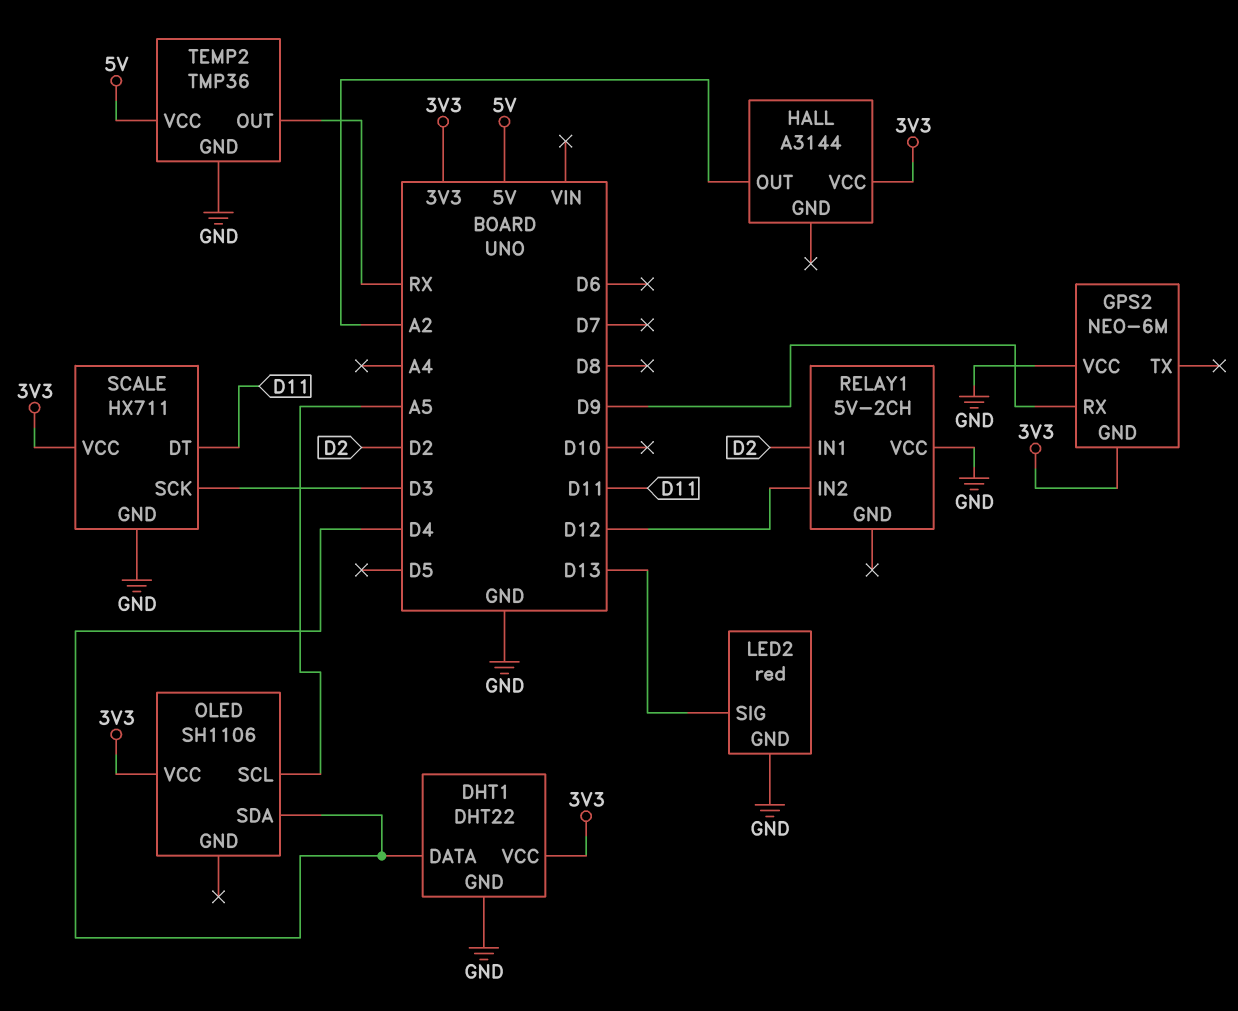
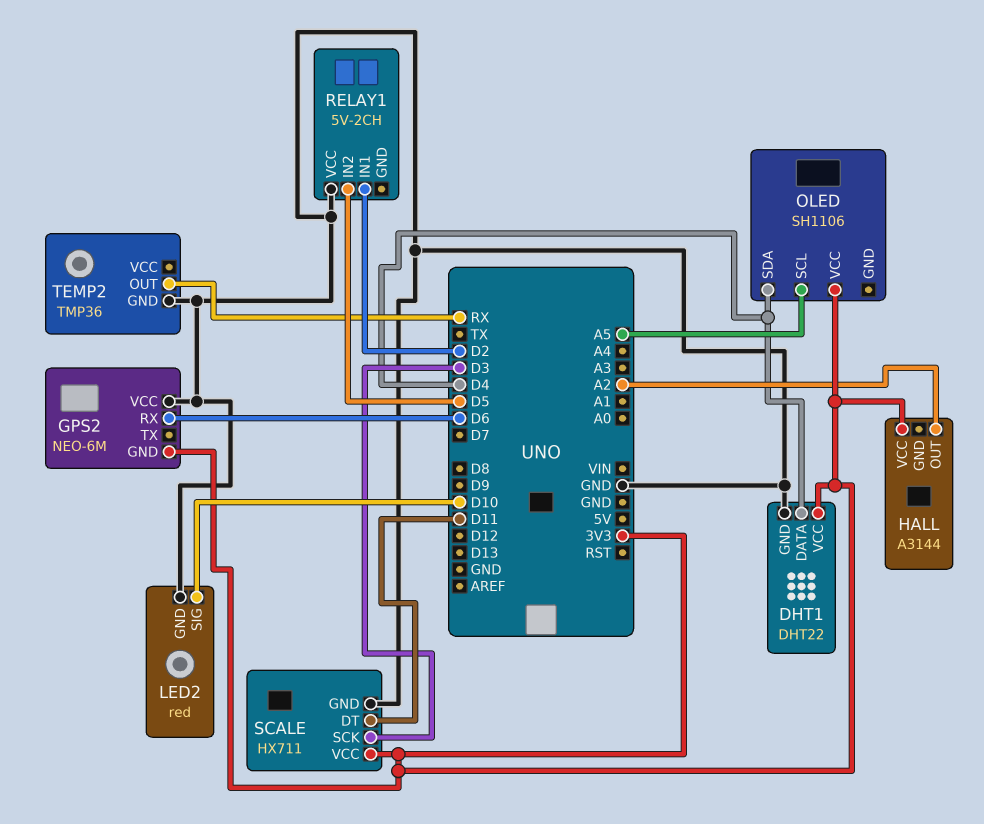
GPS2 pin RX: D9 -> D6
LED2 pin SIG: D13 -> D10
RELAY1 pin IN2: D12 -> D5
TEMP2 pin VCC: 5V -> none

